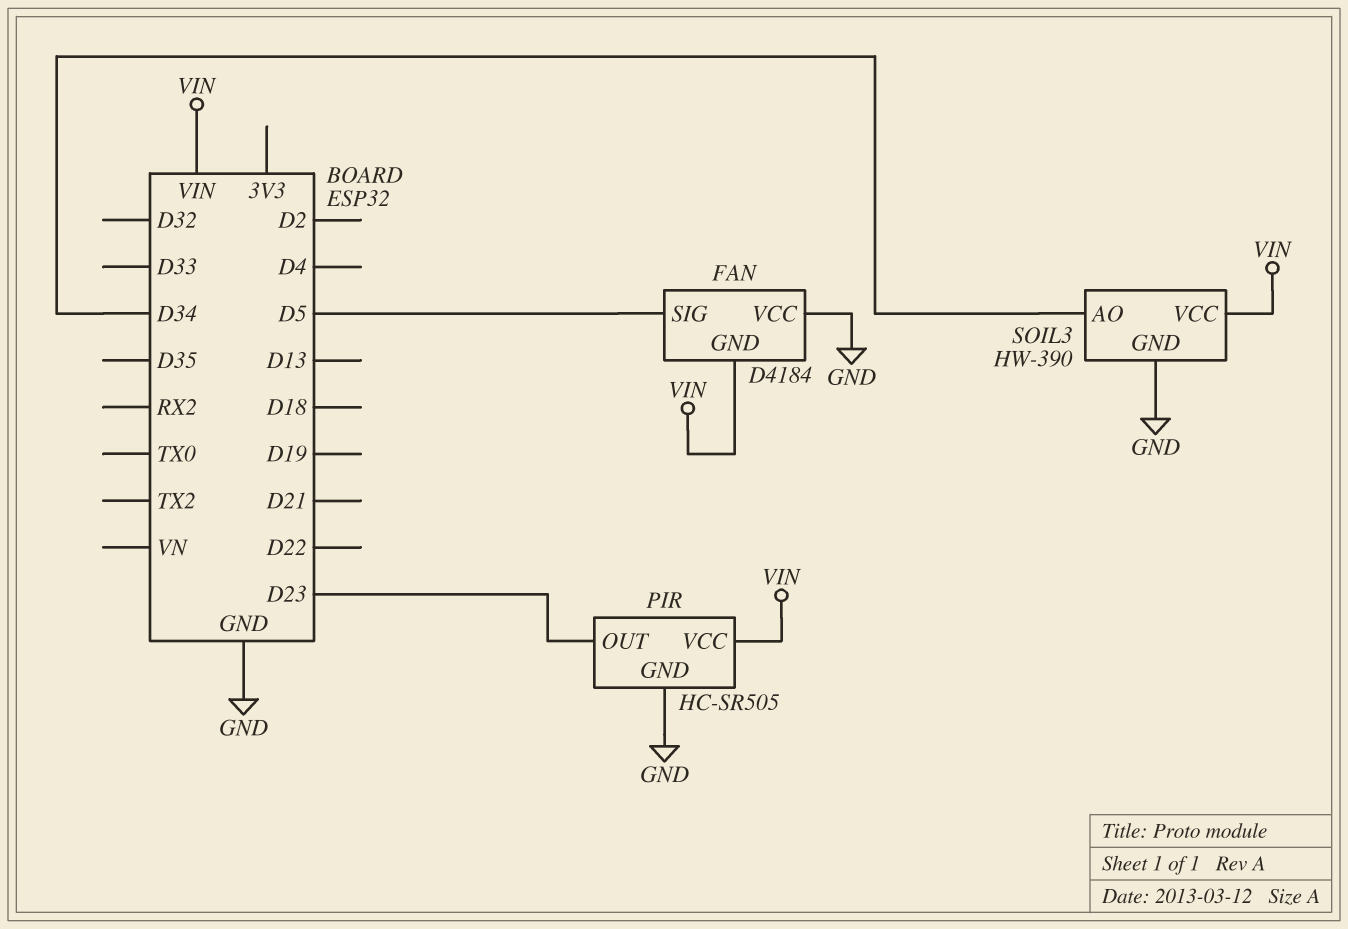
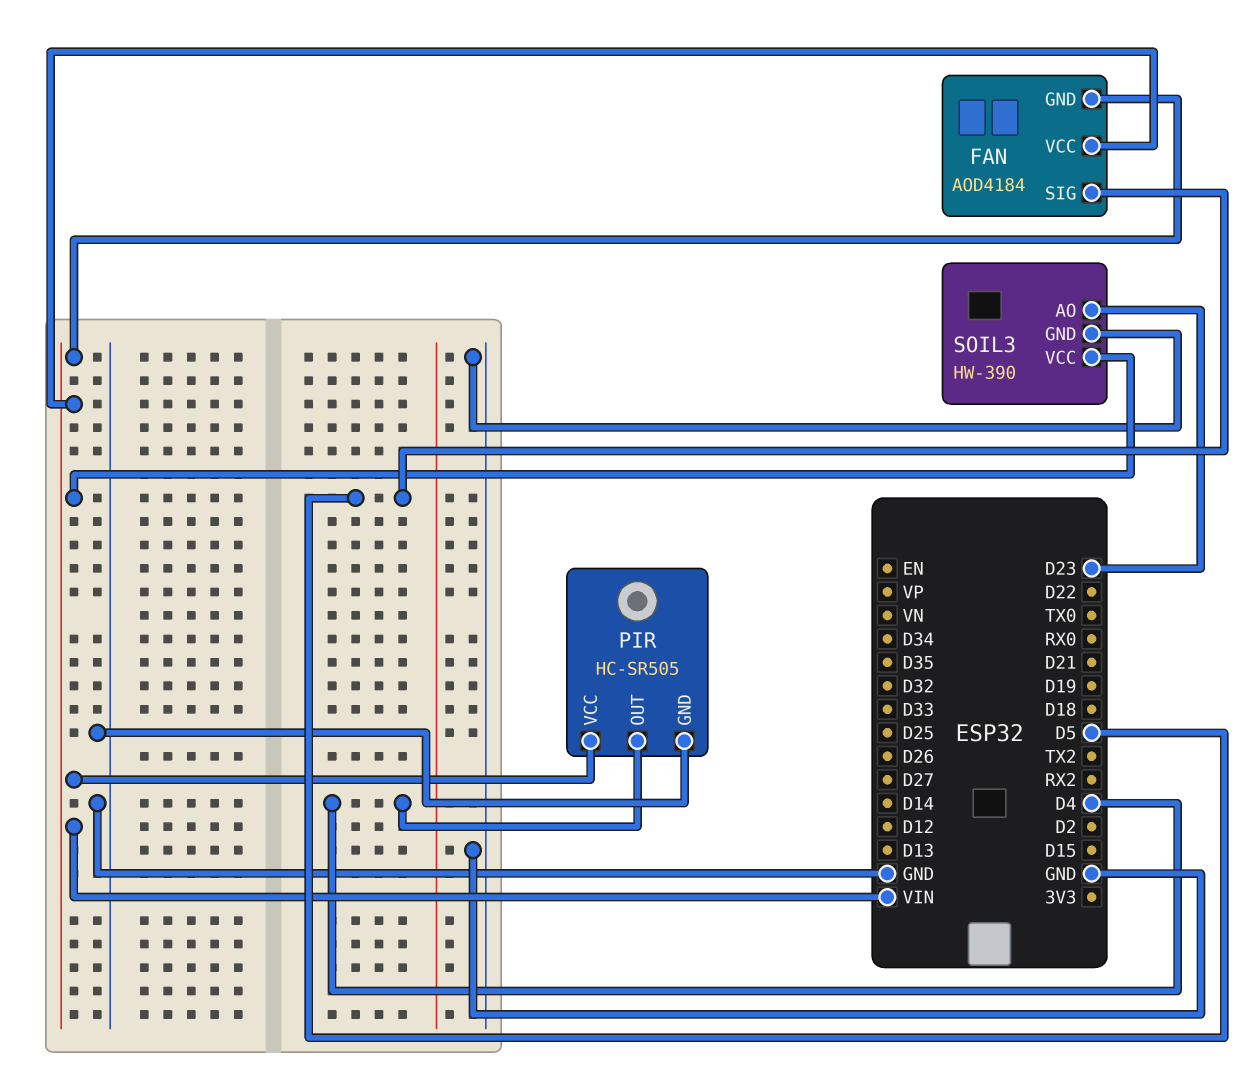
FAN: D4184 -> AOD4184
FAN pin VCC: GND -> VIN
PIR pin OUT: D23 -> D4
SOIL3 pin AO: D34 -> D23

